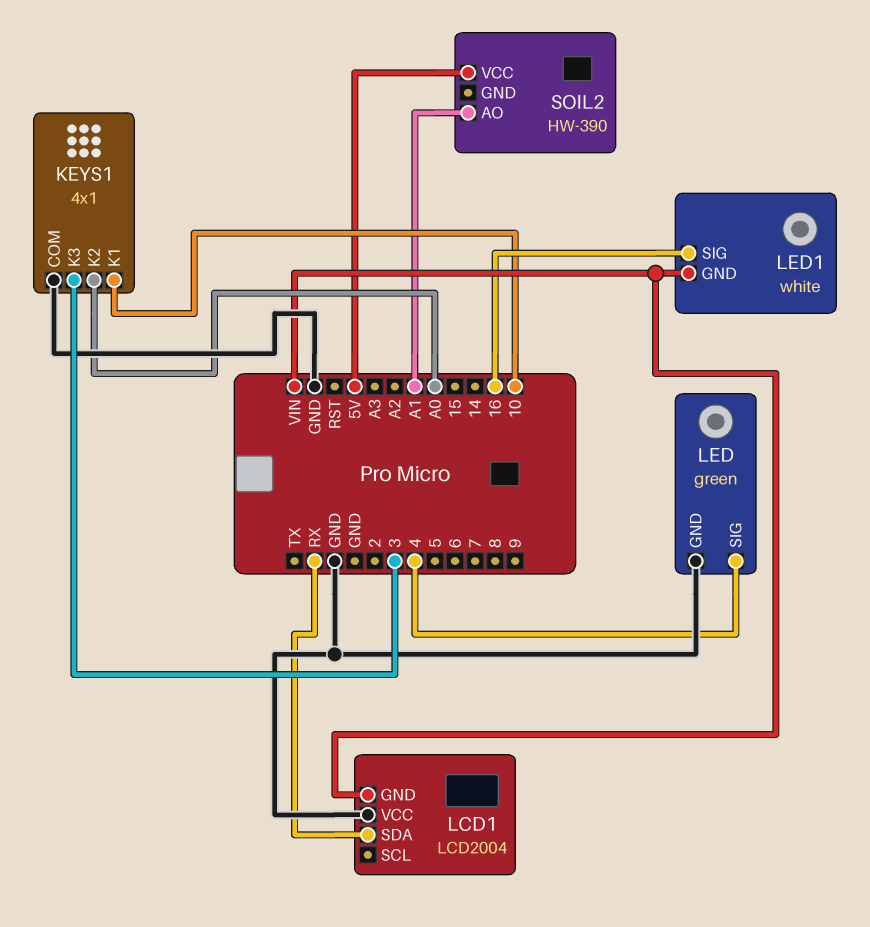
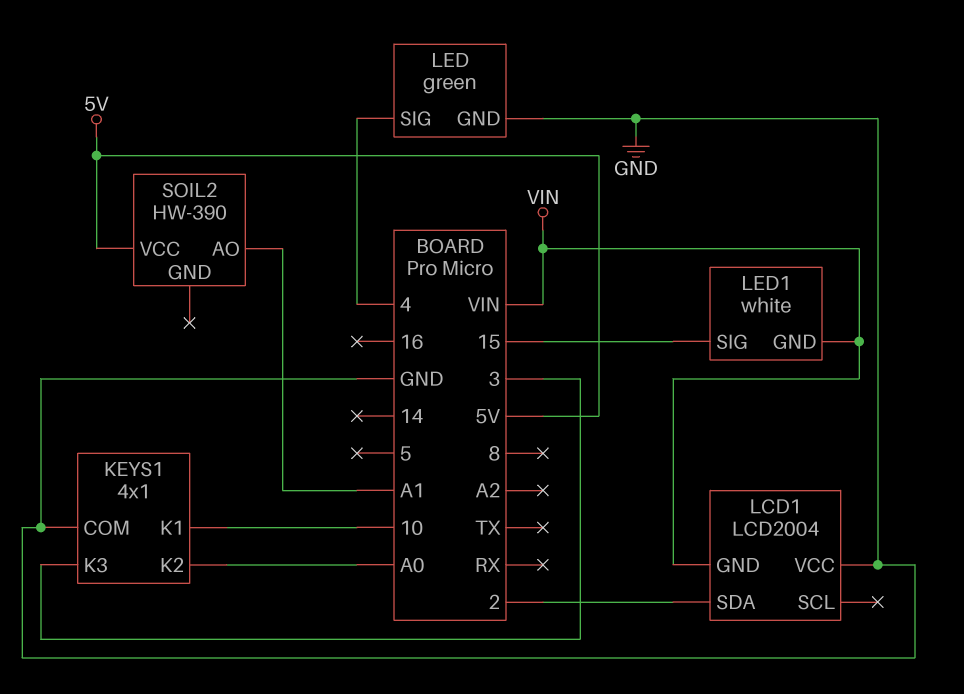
LCD1 pin SDA: RX -> 2
LED1 pin SIG: 16 -> 15

